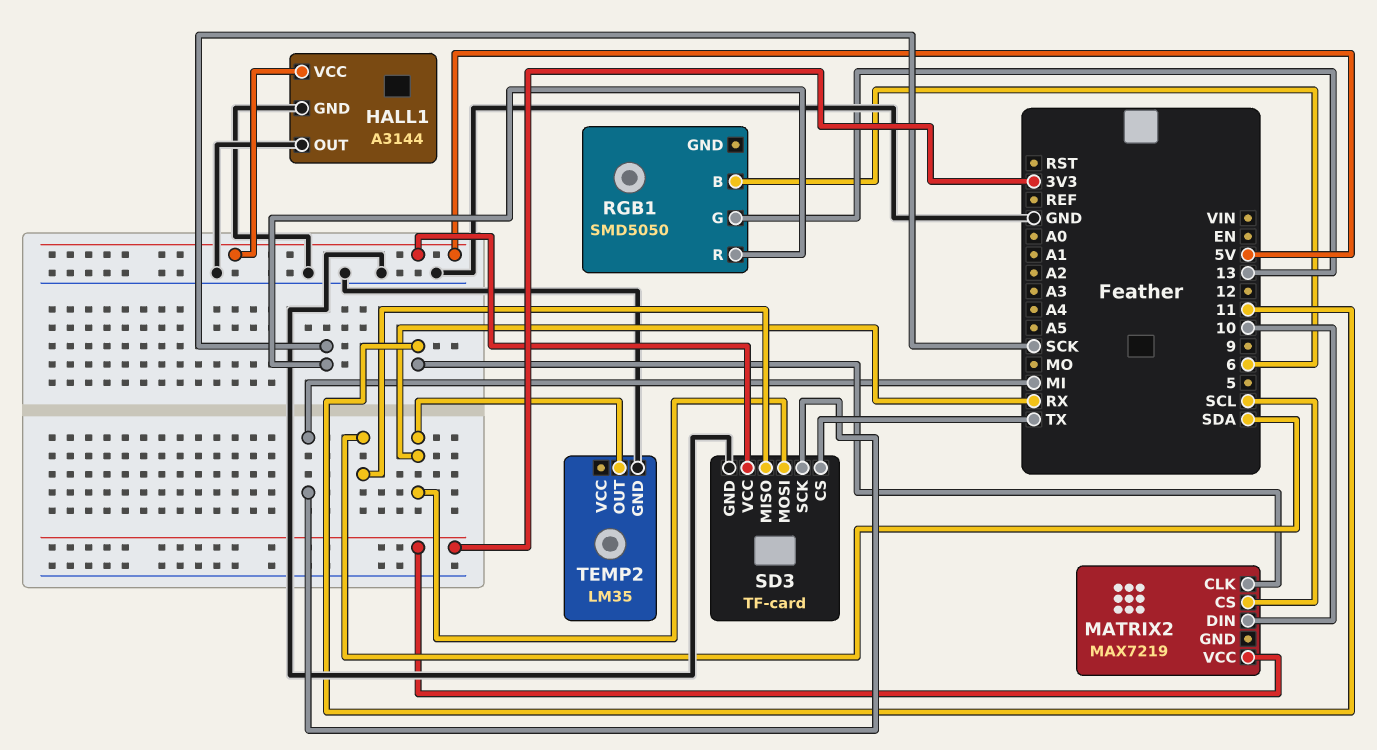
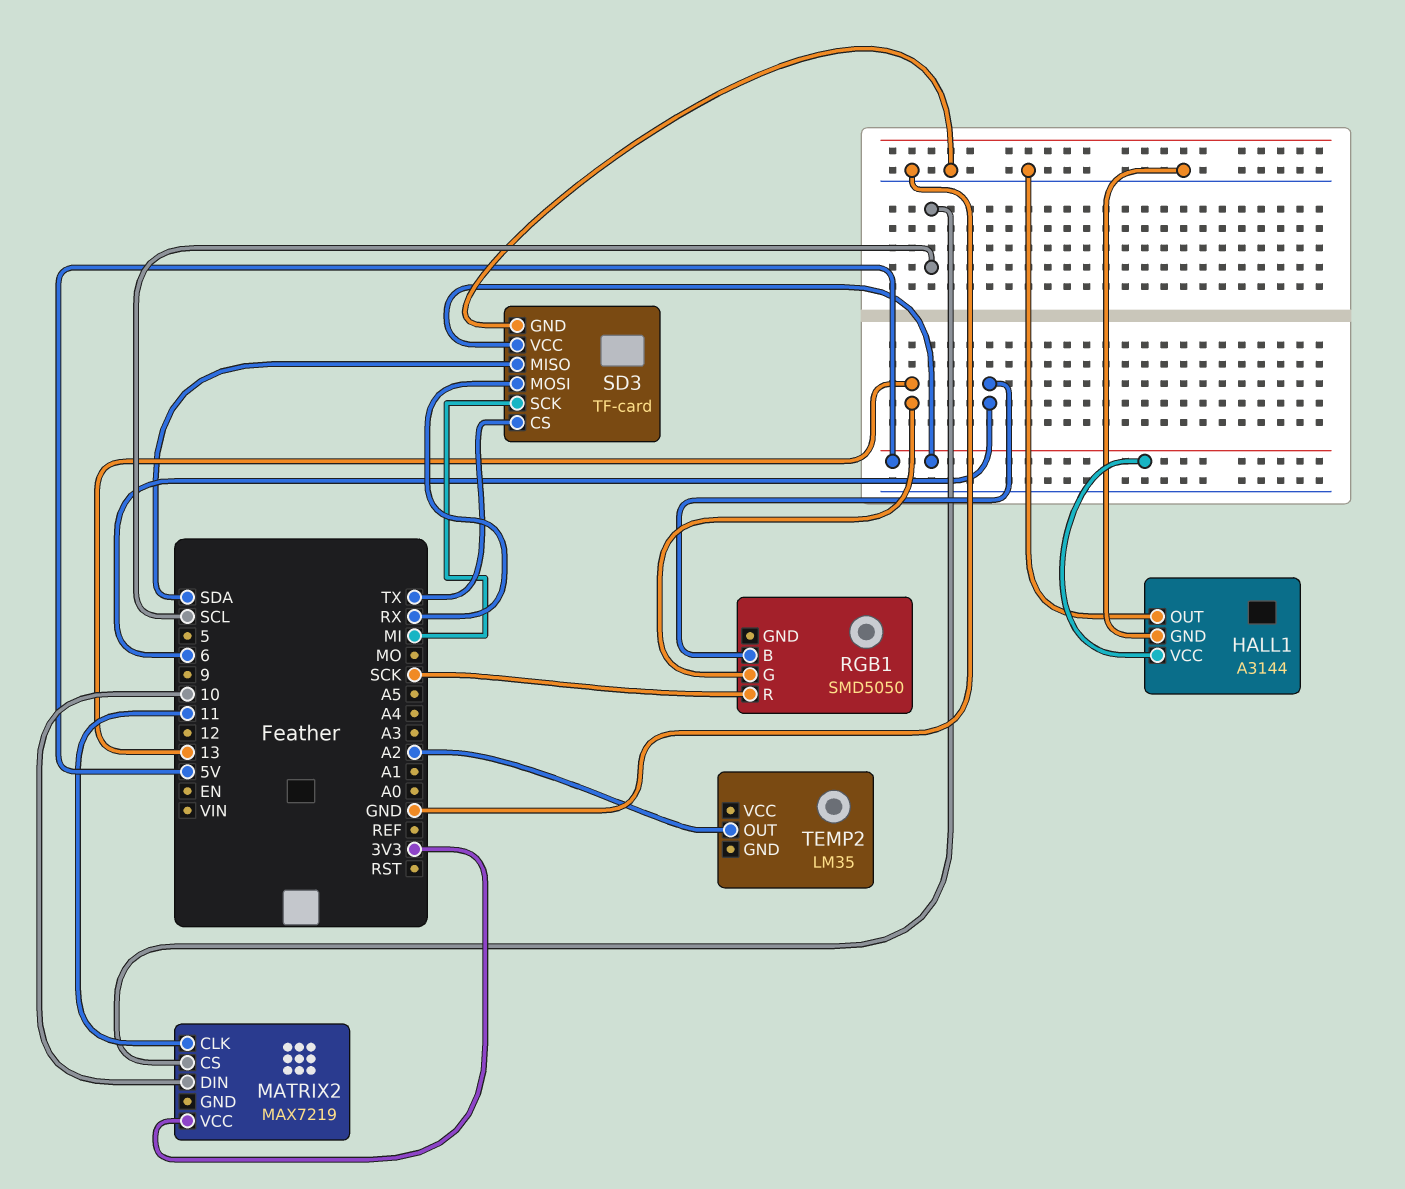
TEMP2 pin GND: GND -> none
TEMP2 pin OUT: RX -> A2

